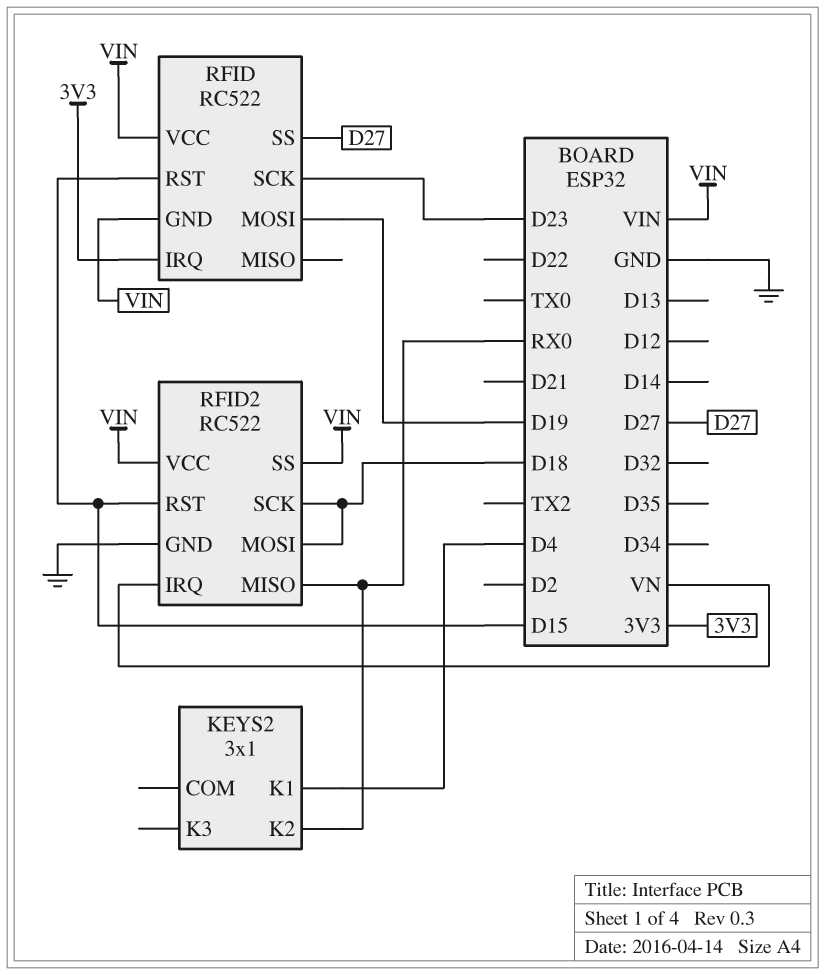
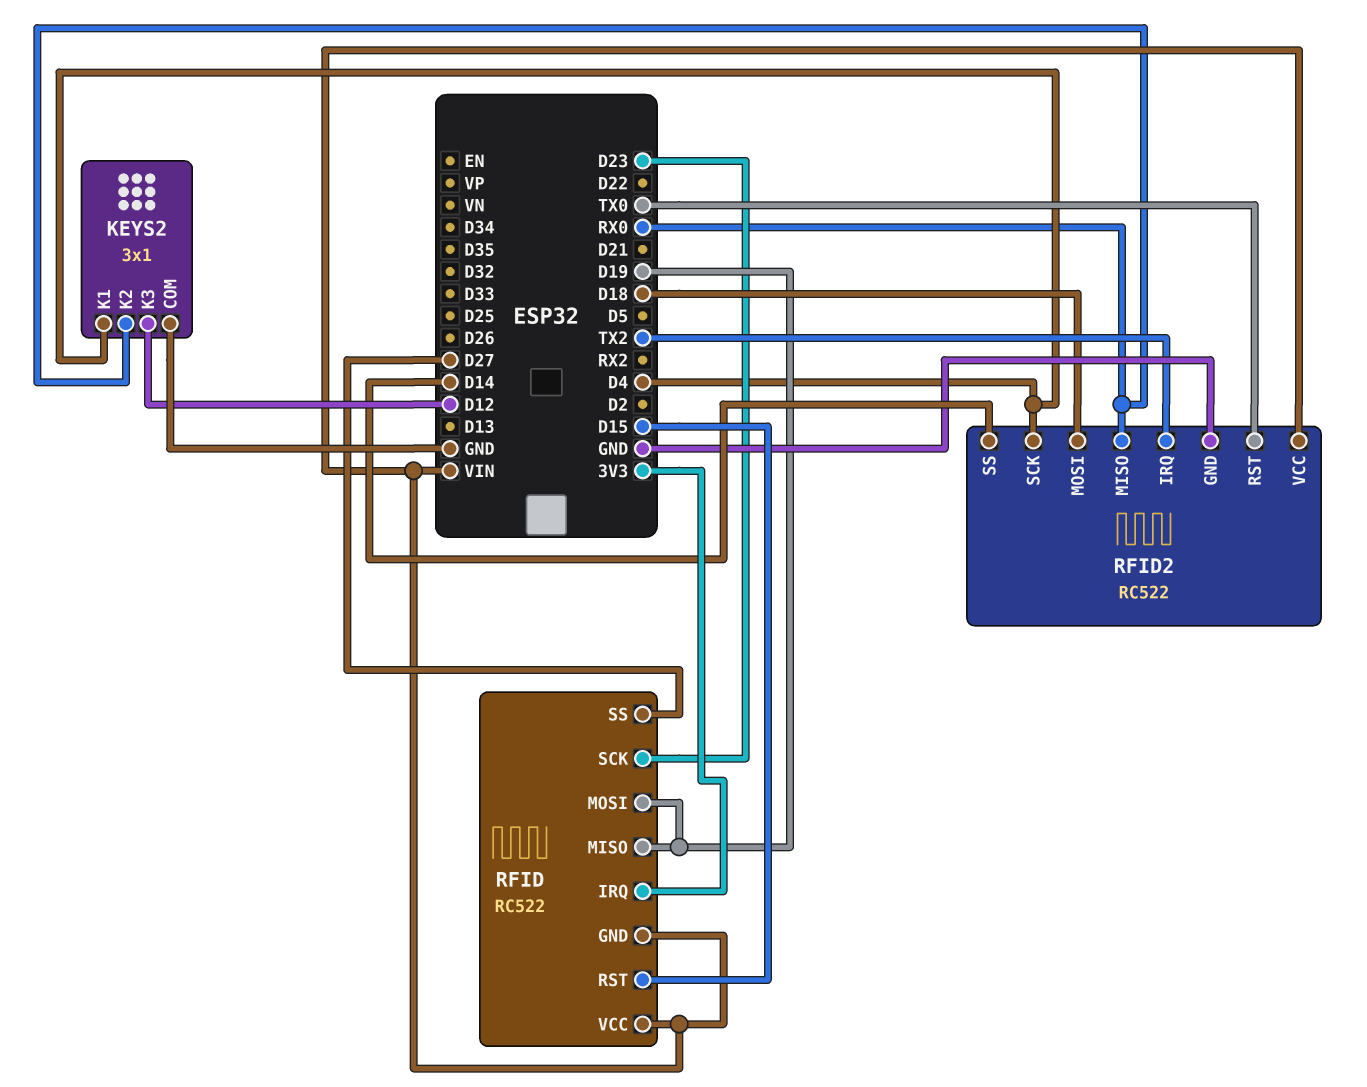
KEYS2 pin COM: none -> GND
KEYS2 pin K3: none -> D12
RFID pin MISO: none -> D19
RFID2 pin IRQ: VN -> TX2
RFID2 pin RST: D15 -> TX0
RFID2 pin SCK: D18 -> D4
RFID2 pin SS: VIN -> D14

